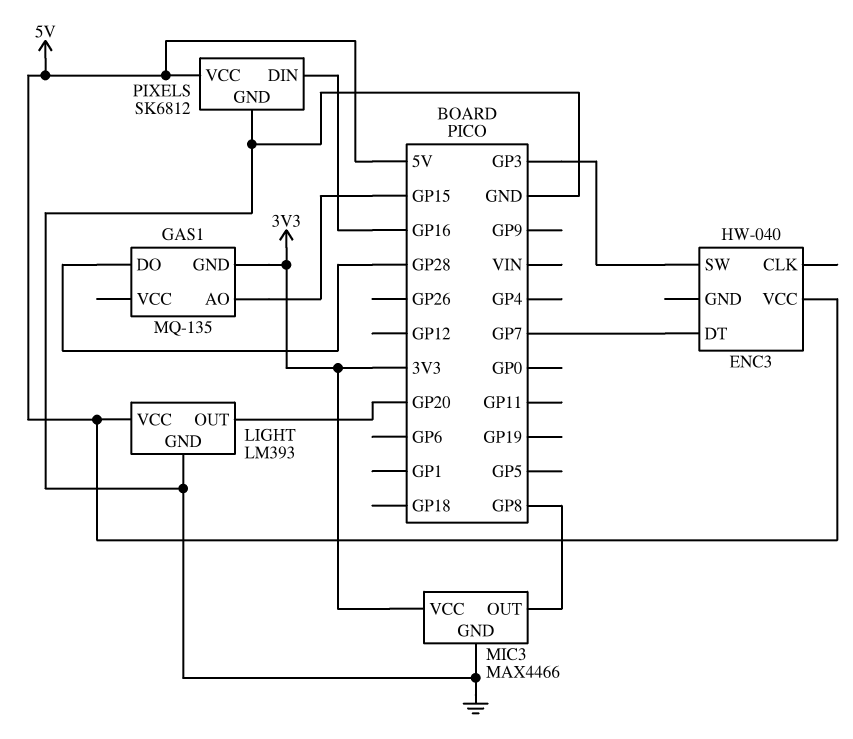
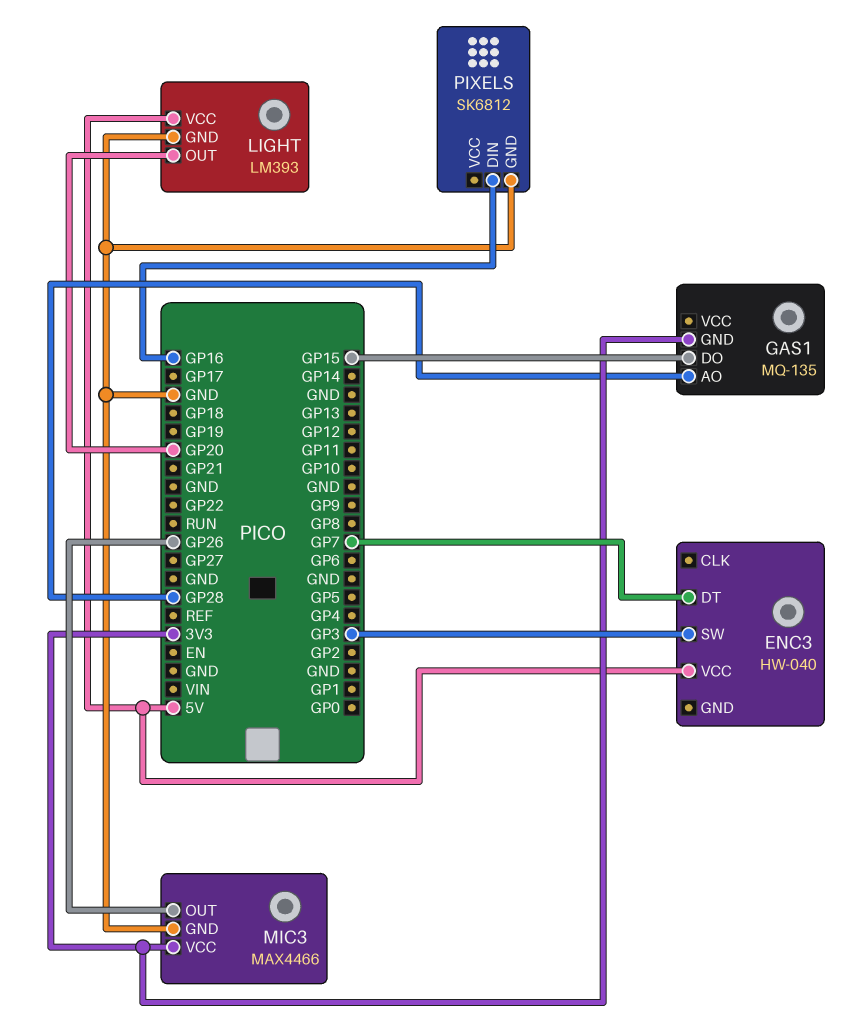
GAS1 pin AO: GP15 -> GP28
GAS1 pin DO: GP28 -> GP15
MIC3 pin OUT: GP8 -> GP26
PIXELS pin VCC: 5V -> none

